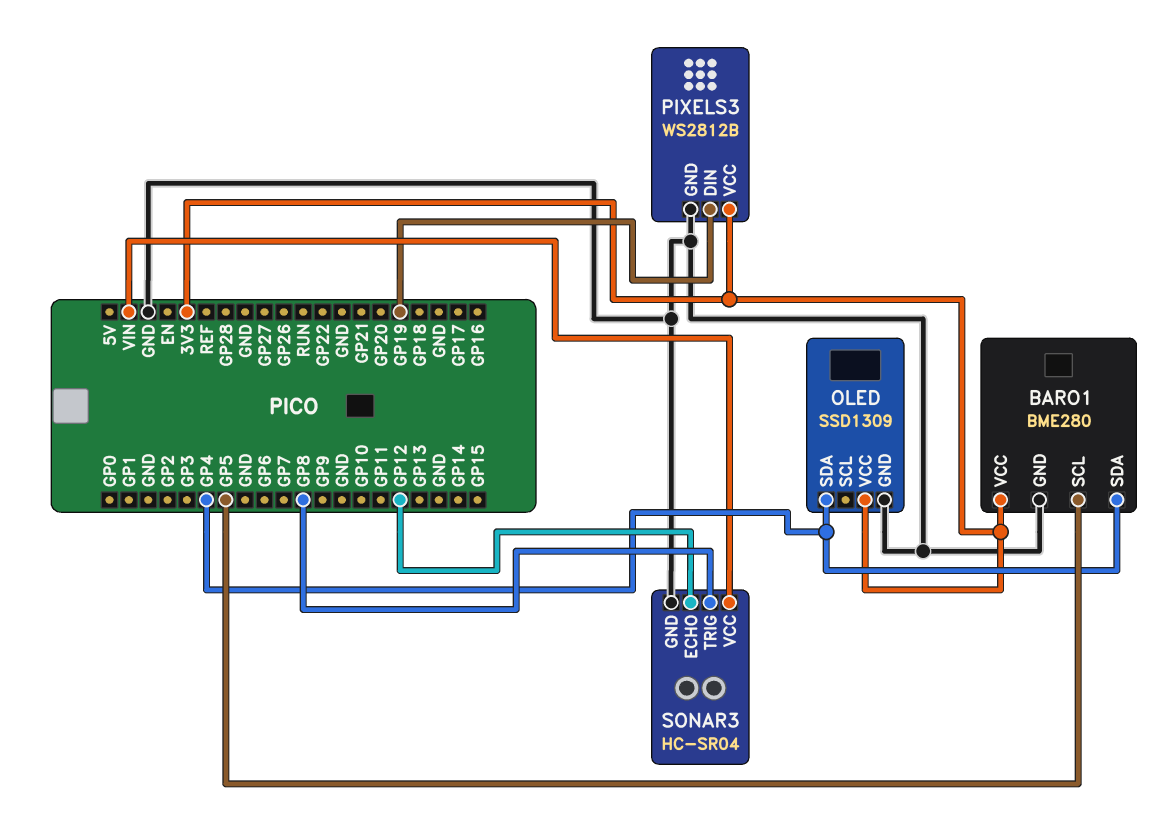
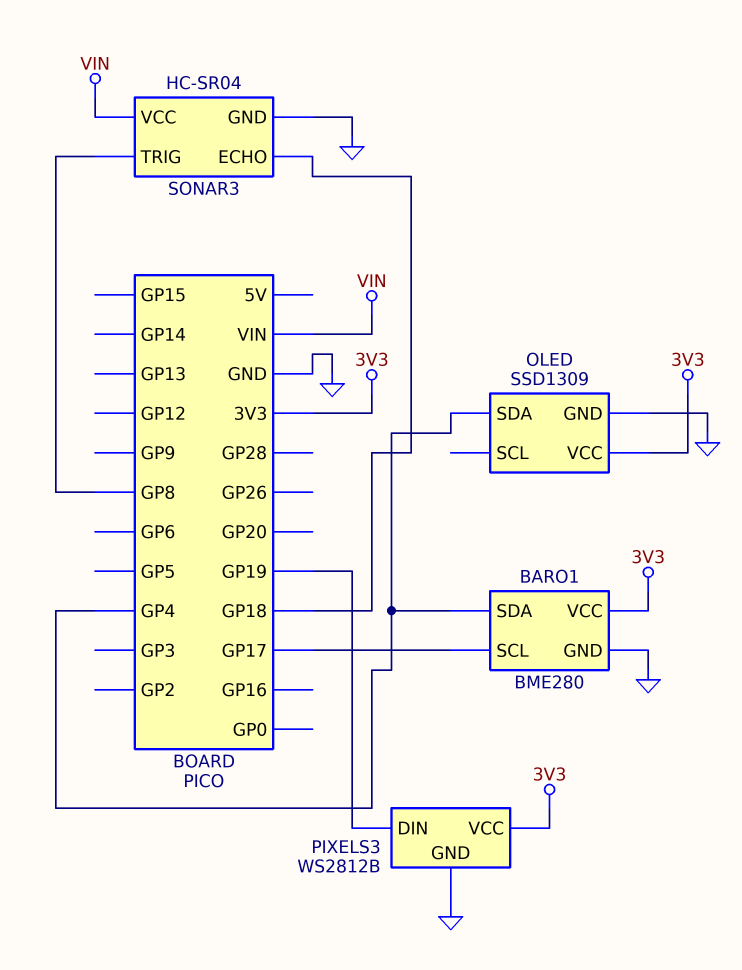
BARO1 pin SCL: GP5 -> GP17
SONAR3 pin ECHO: GP12 -> GP18

